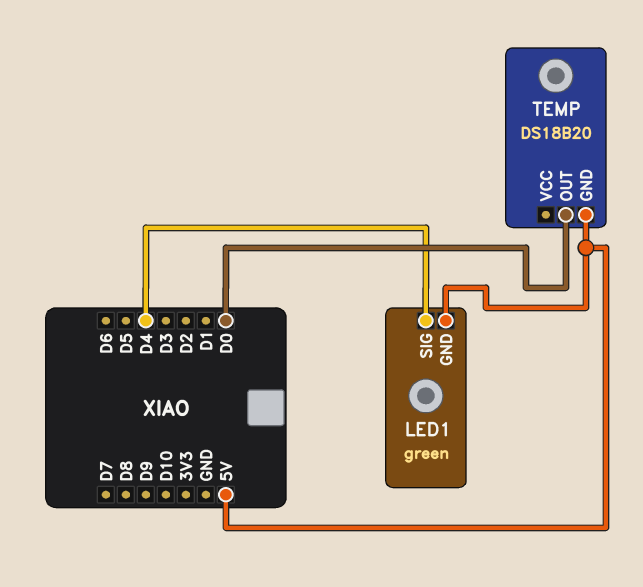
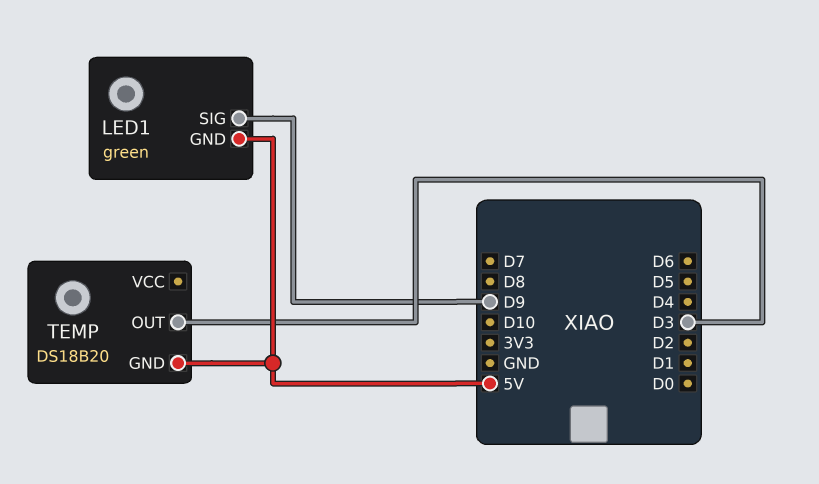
LED1 pin SIG: D4 -> D9
TEMP pin OUT: D0 -> D3

